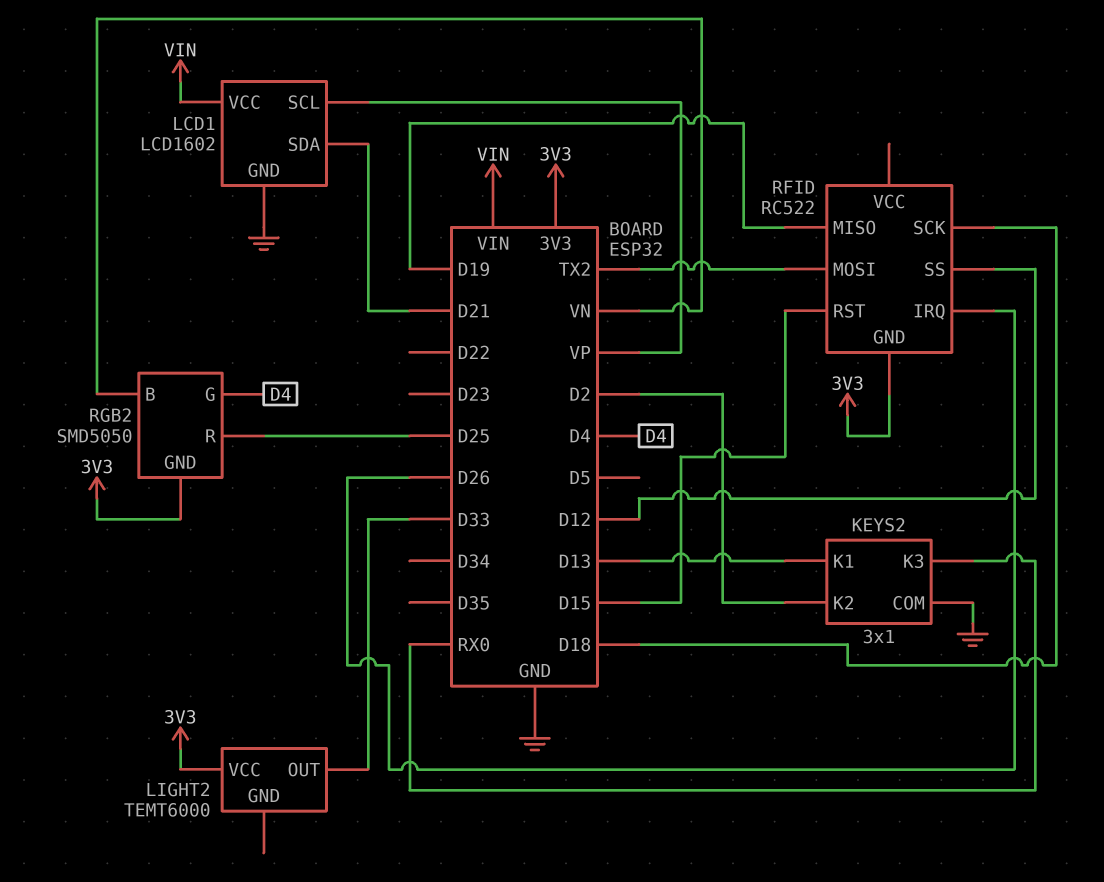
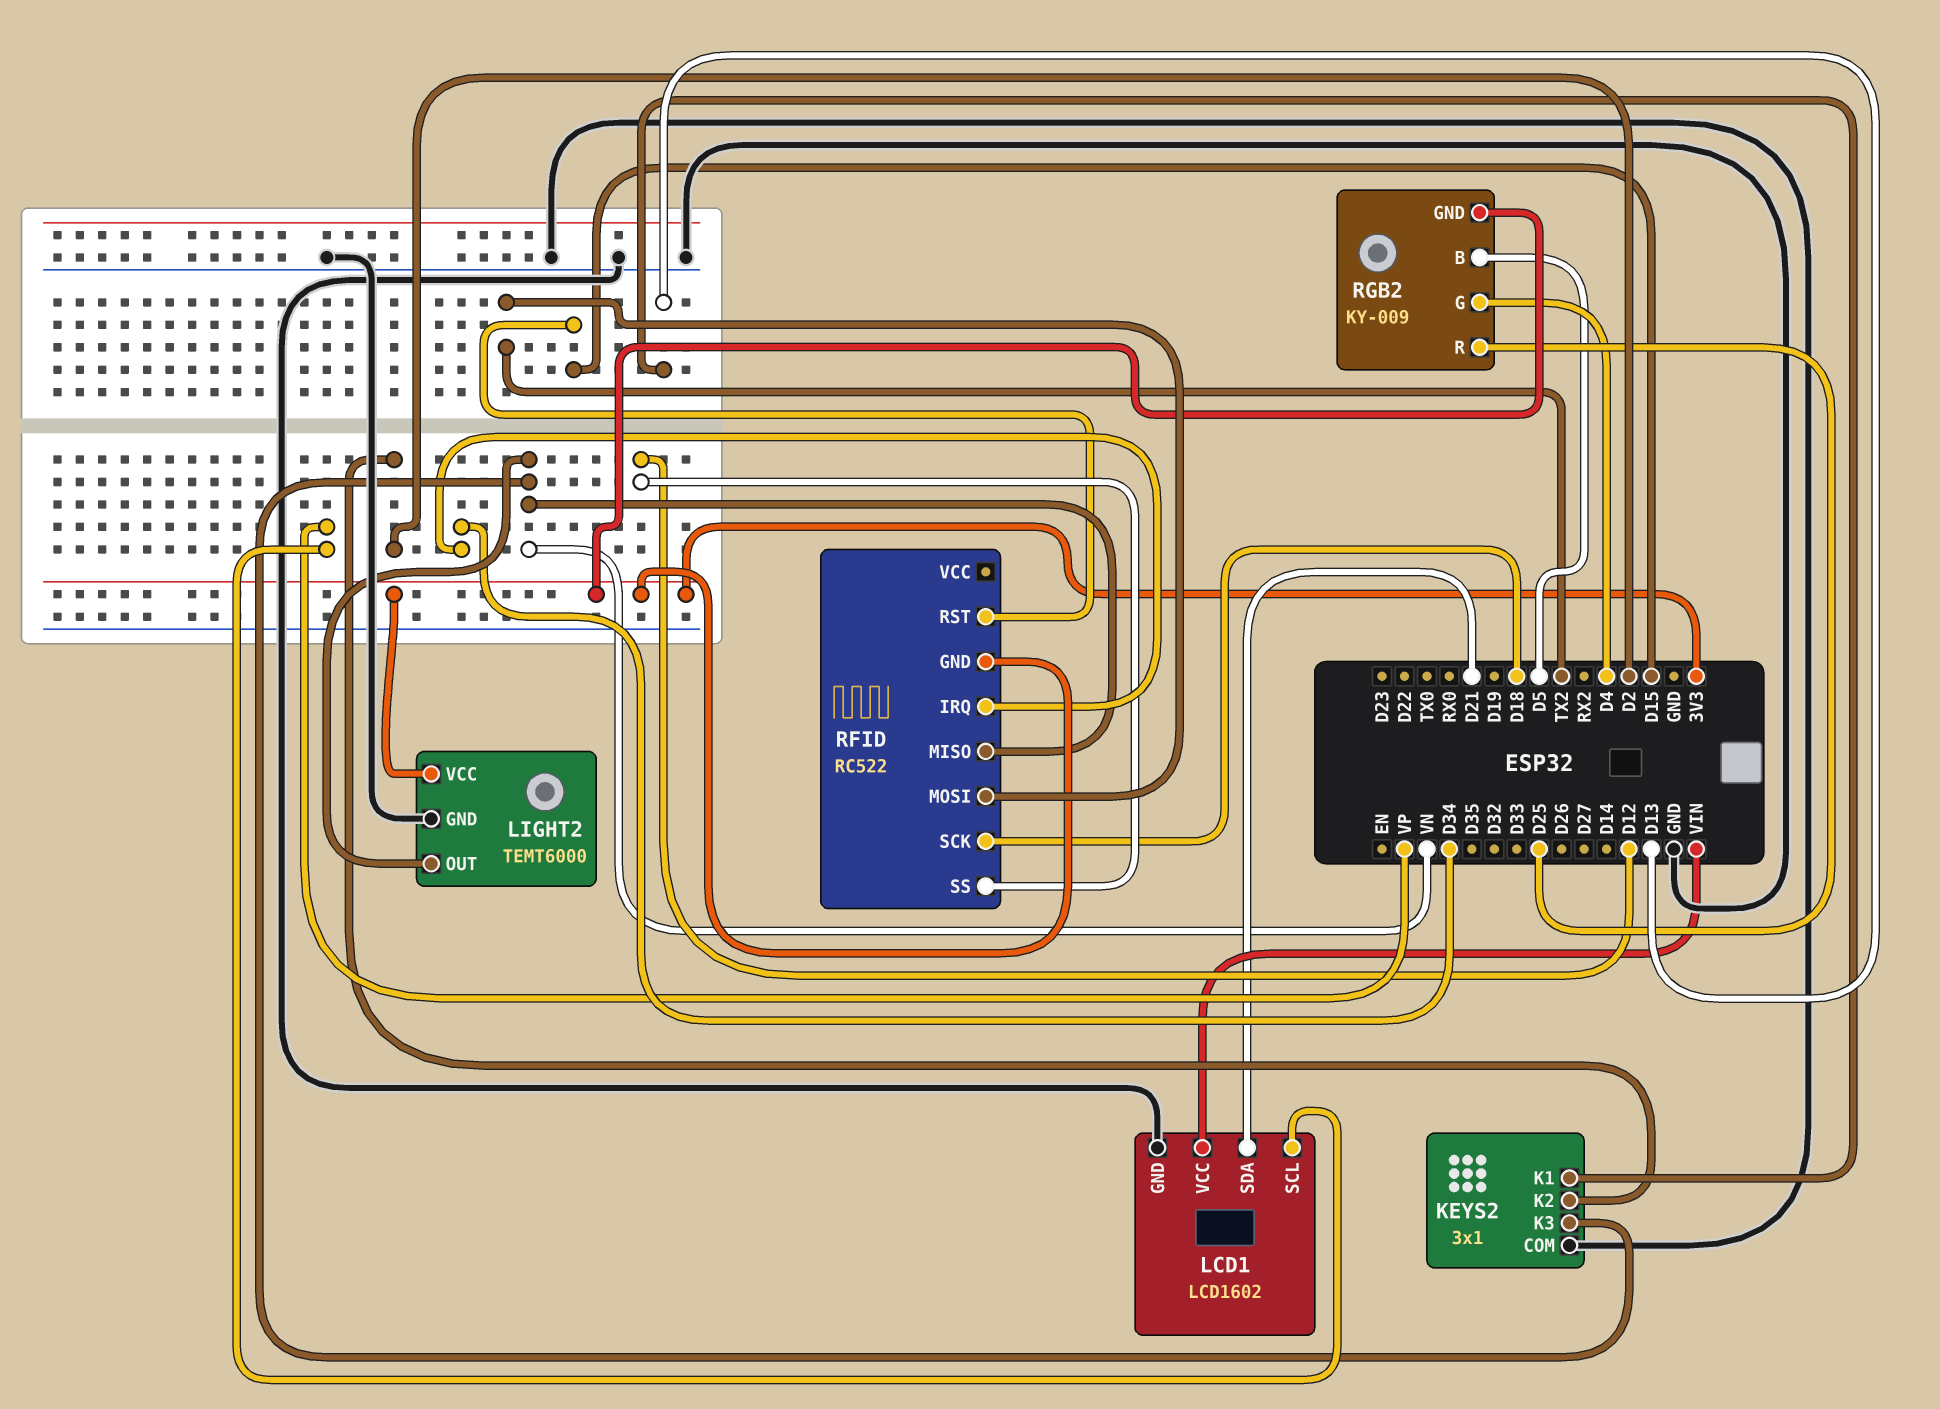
KEYS2 pin K3: RX0 -> VN
LIGHT2 pin GND: none -> GND
LIGHT2 pin OUT: D33 -> VN
RFID pin IRQ: D26 -> D34
RFID pin MISO: D19 -> VN
RGB2: SMD5050 -> KY-009
RGB2 pin B: VN -> D5

